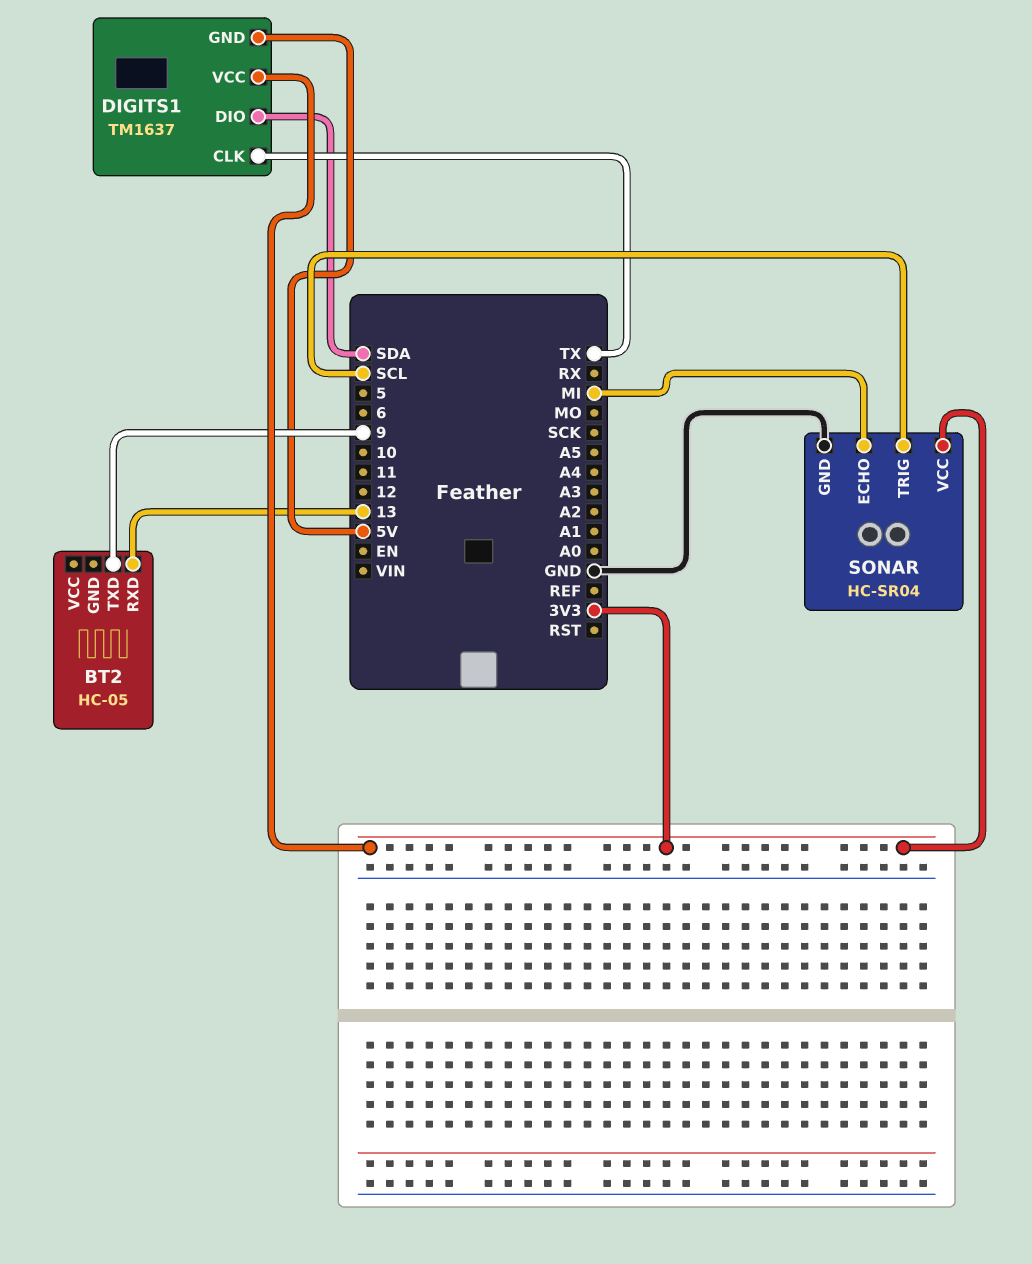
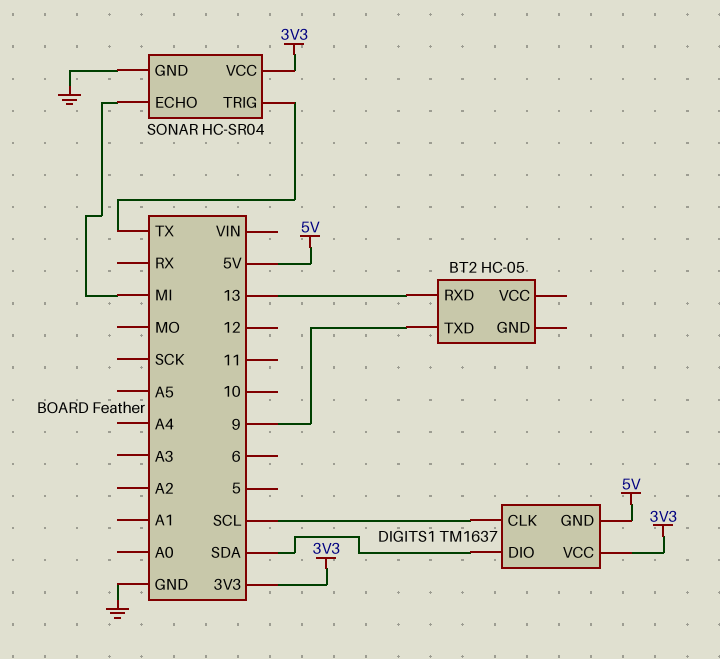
DIGITS1 pin CLK: TX -> SCL
SONAR pin TRIG: SCL -> TX

